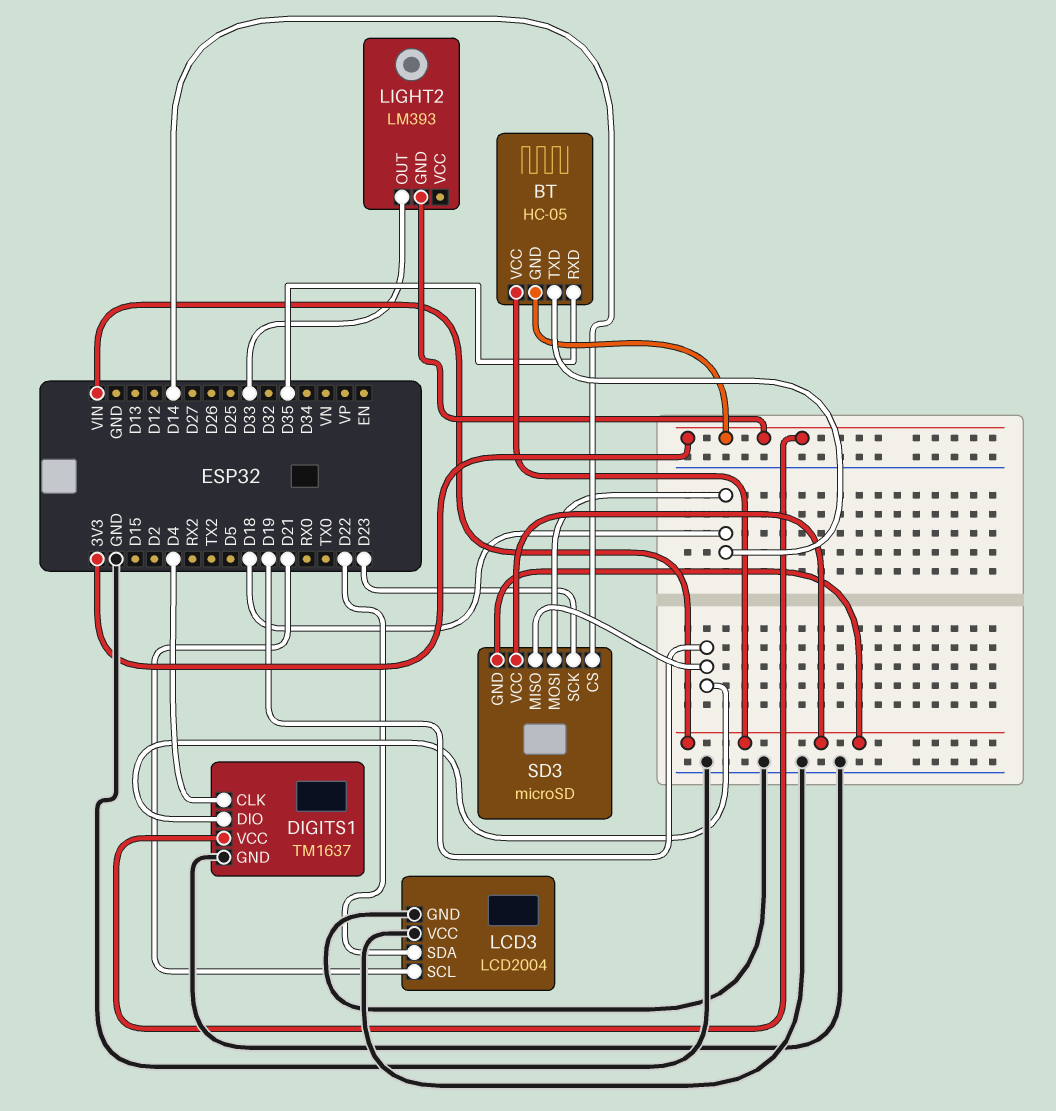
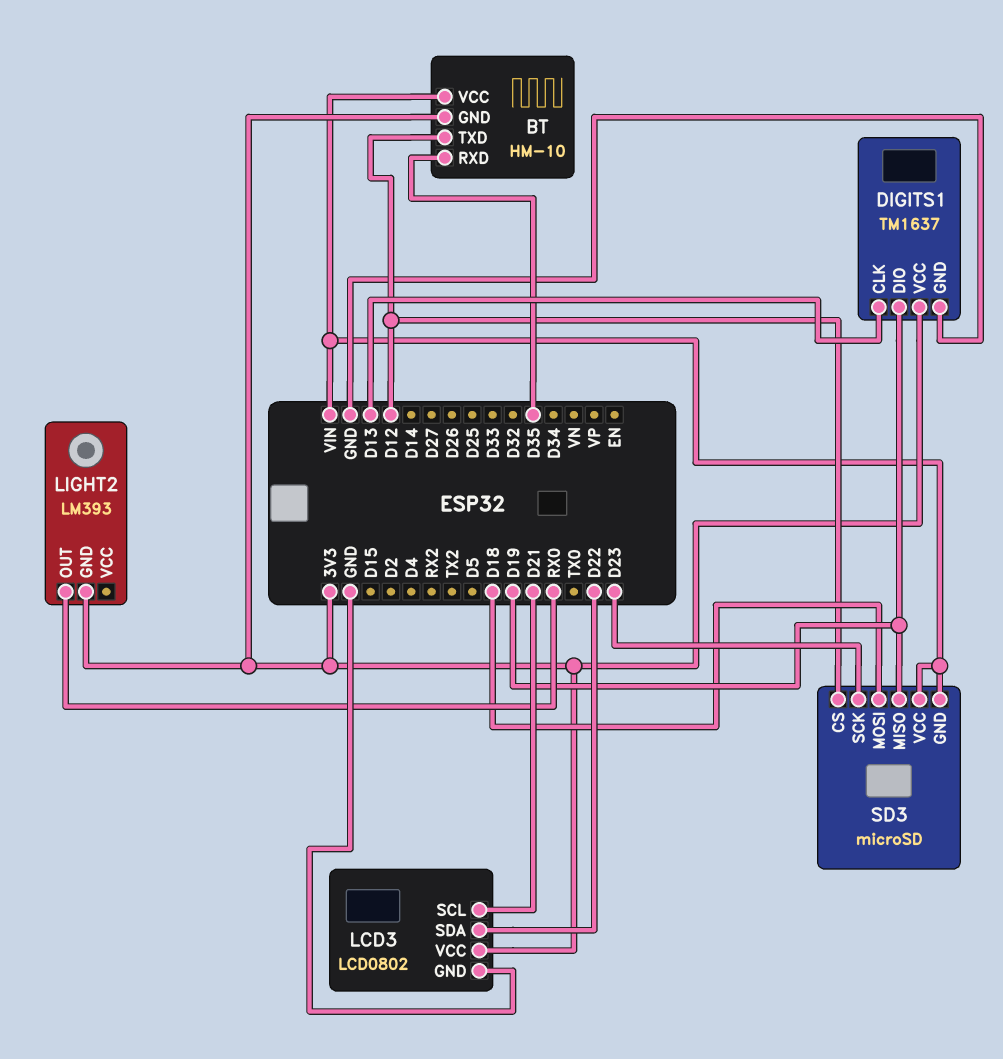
BT: HC-05 -> HM-10
BT pin TXD: D18 -> D12
DIGITS1 pin CLK: D4 -> D13
LCD3: LCD2004 -> LCD0802
LCD3 pin VCC: GND -> 3V3
LIGHT2 pin OUT: D33 -> RX0
SD3 pin CS: D14 -> D12

